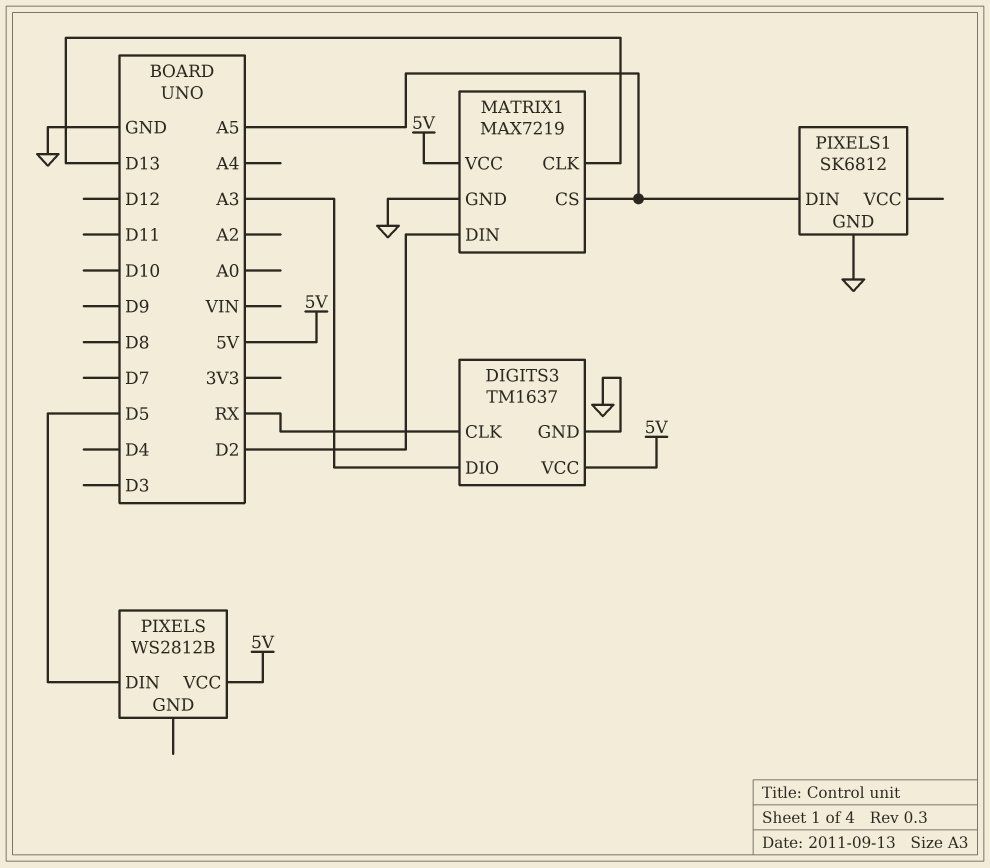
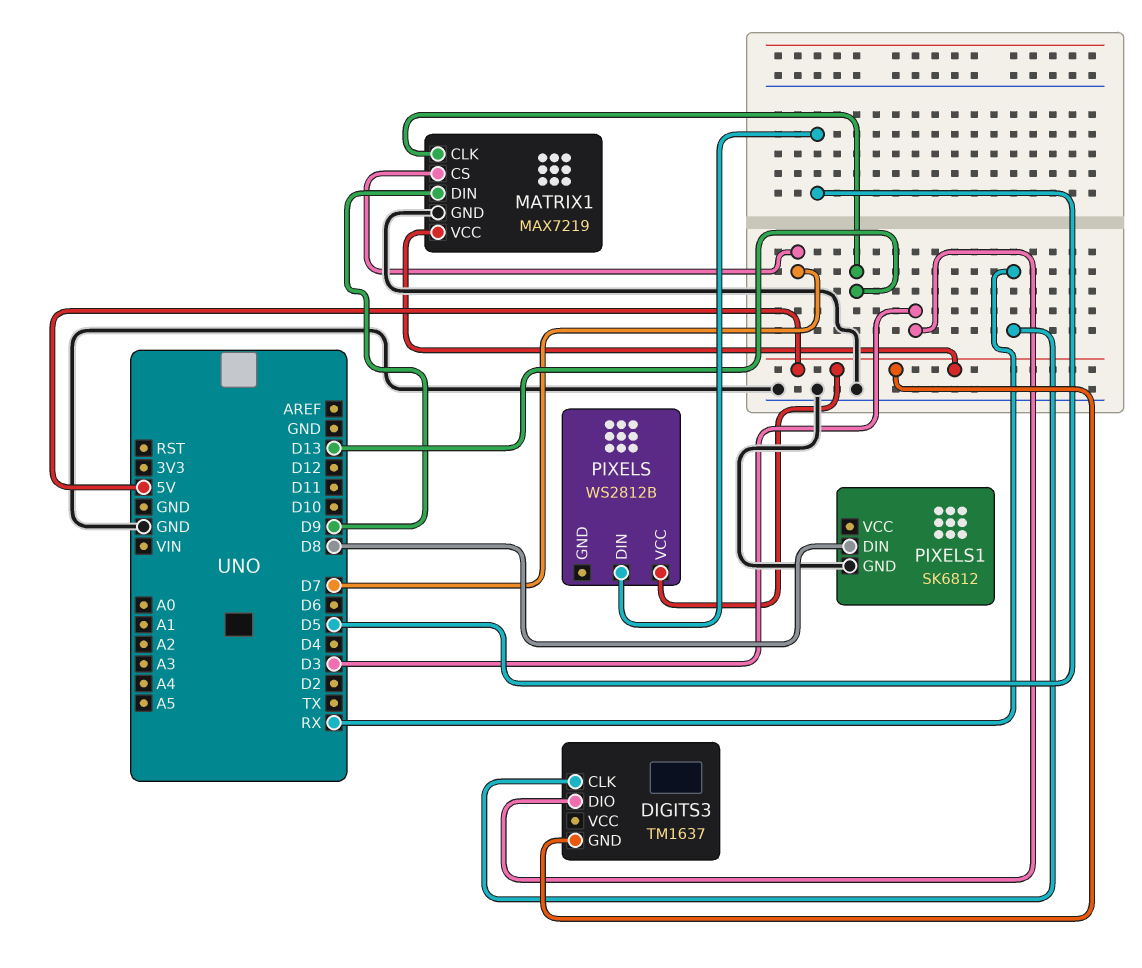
DIGITS3 pin DIO: A3 -> D3
DIGITS3 pin GND: GND -> 5V
DIGITS3 pin VCC: 5V -> none
MATRIX1 pin CS: A5 -> D7
MATRIX1 pin DIN: D2 -> D9
PIXELS1 pin DIN: A5 -> D8

